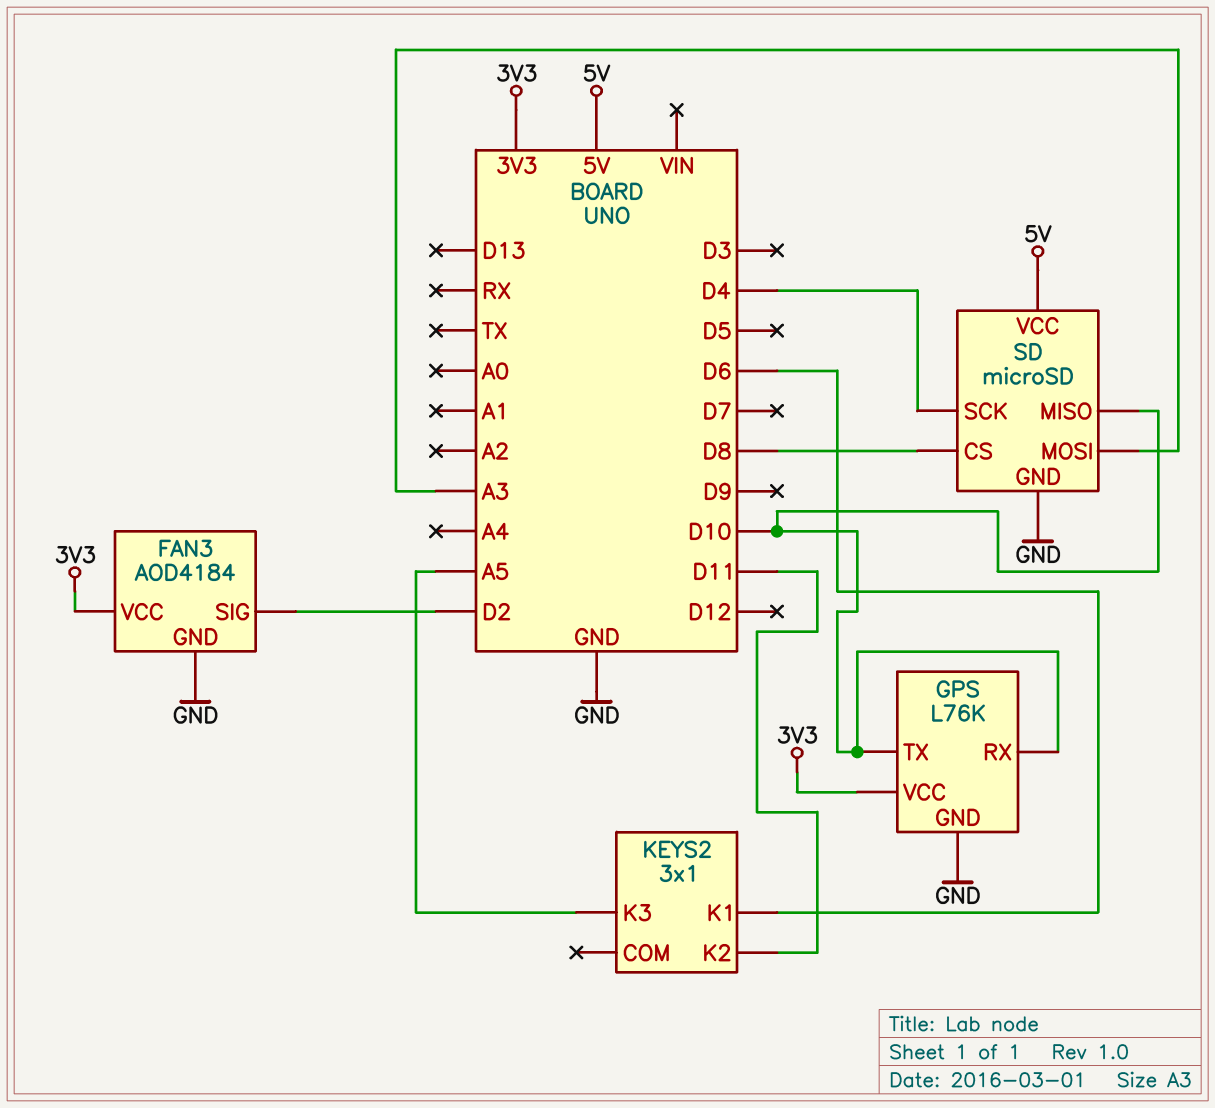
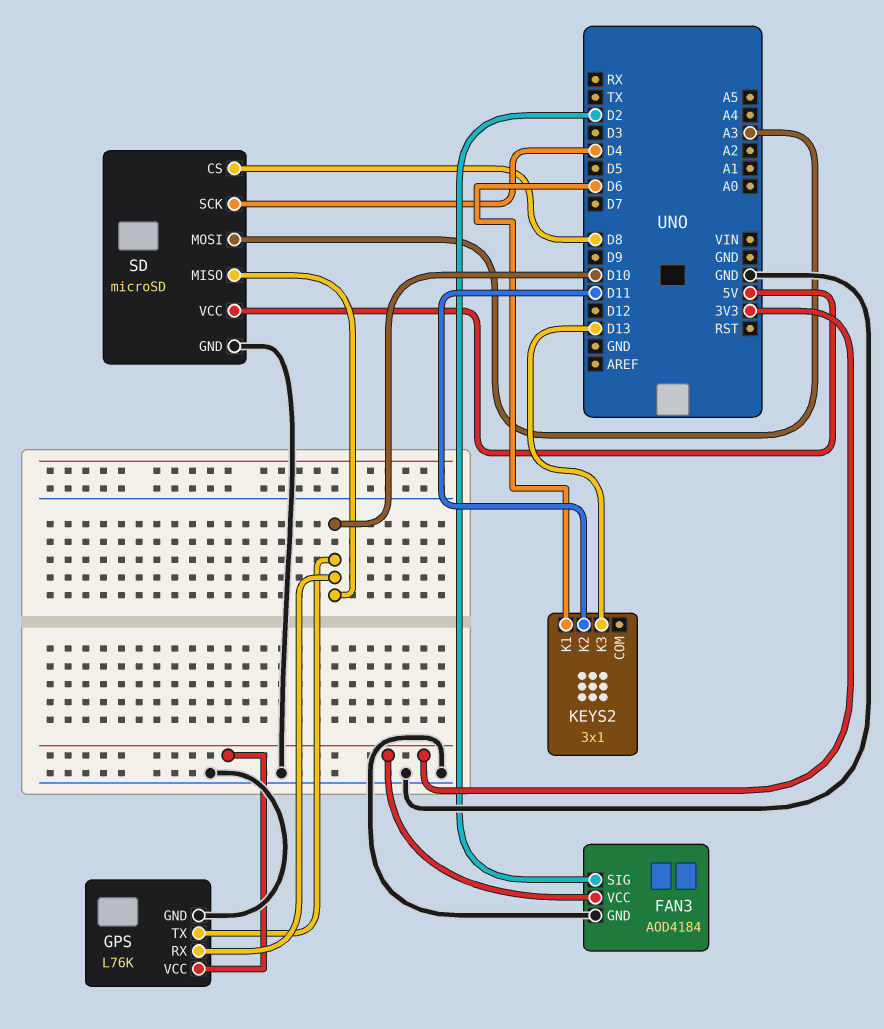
KEYS2 pin K3: A5 -> D13

